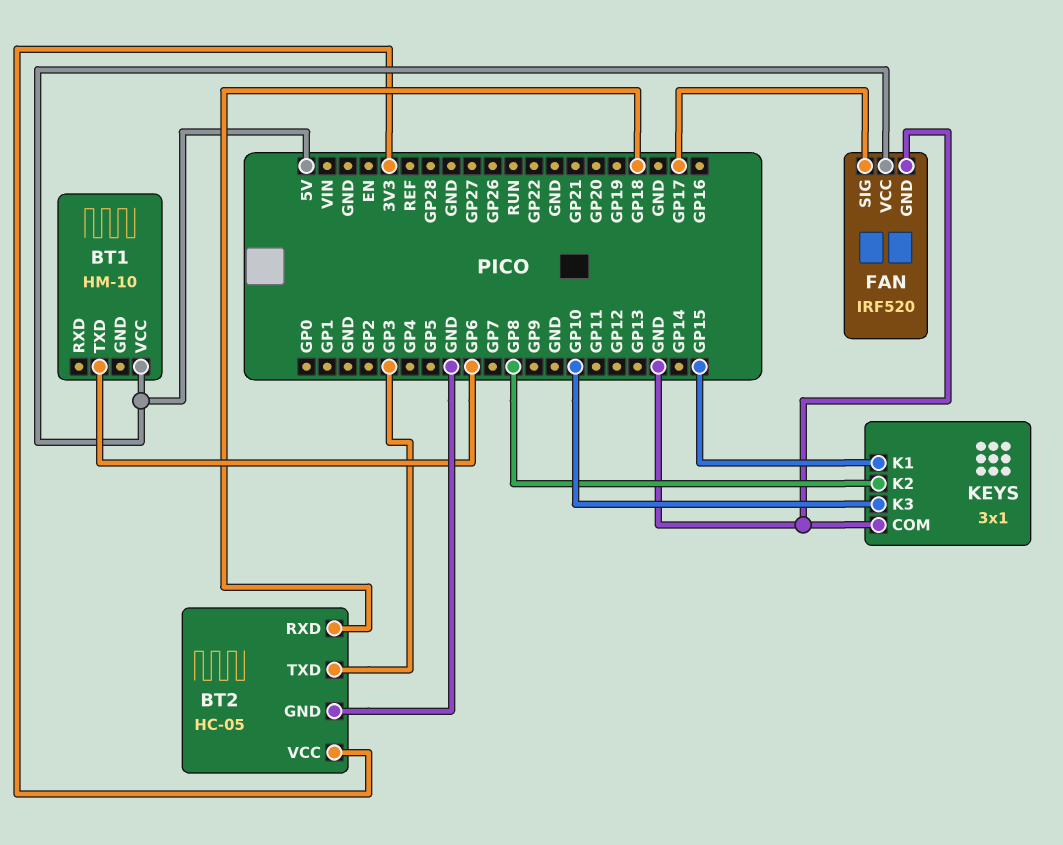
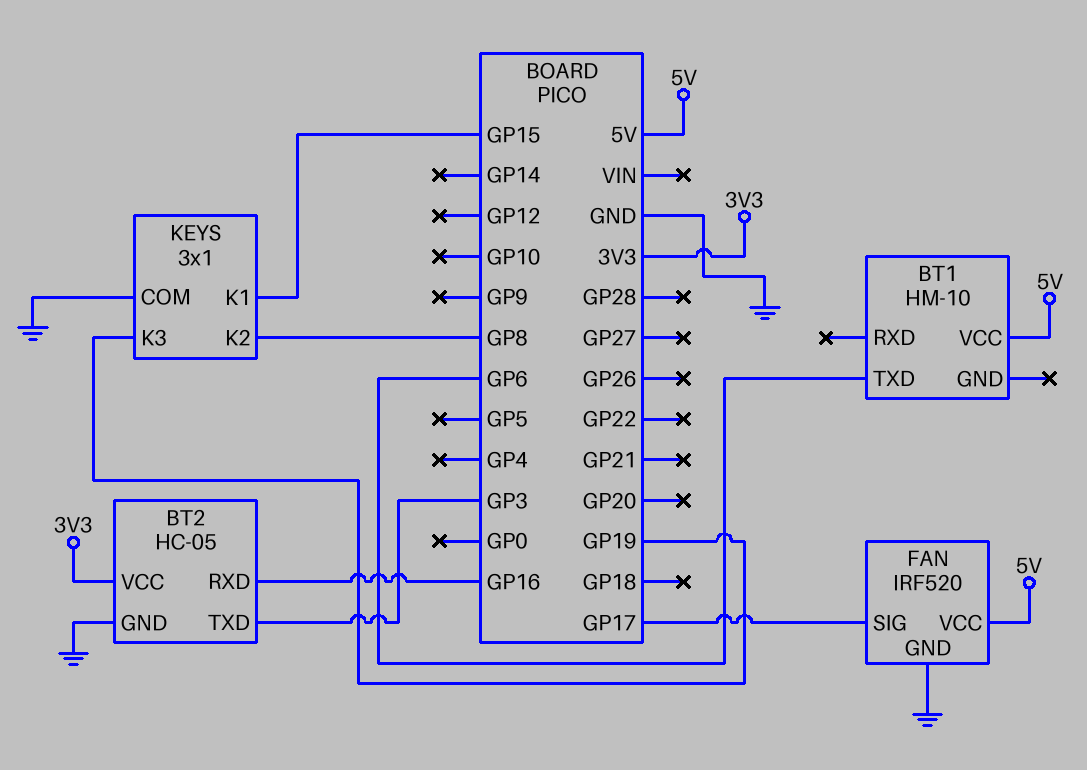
BT2 pin RXD: GP18 -> GP16
KEYS pin K3: GP10 -> GP19

